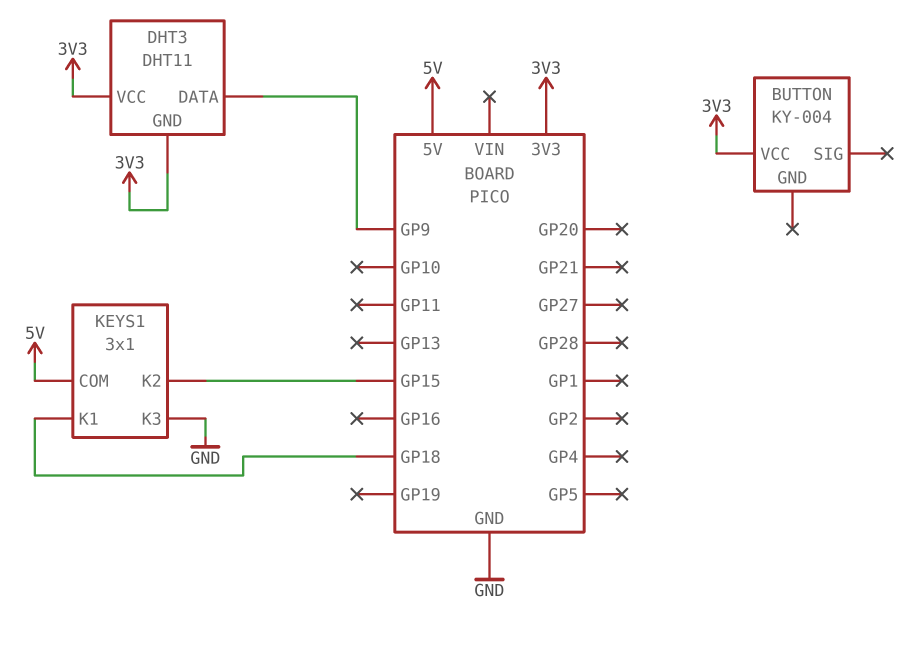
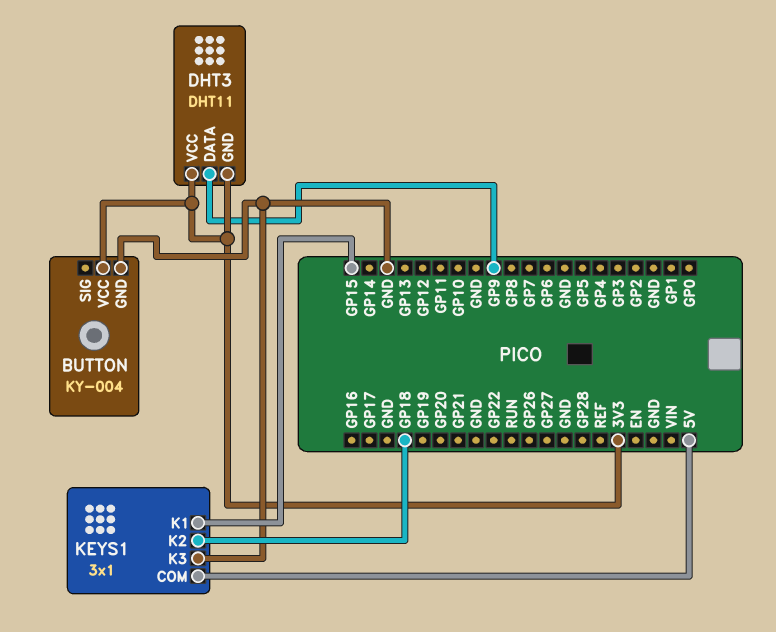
BUTTON pin GND: none -> GND
KEYS1 pin K1: GP18 -> GP15
KEYS1 pin K2: GP15 -> GP18

